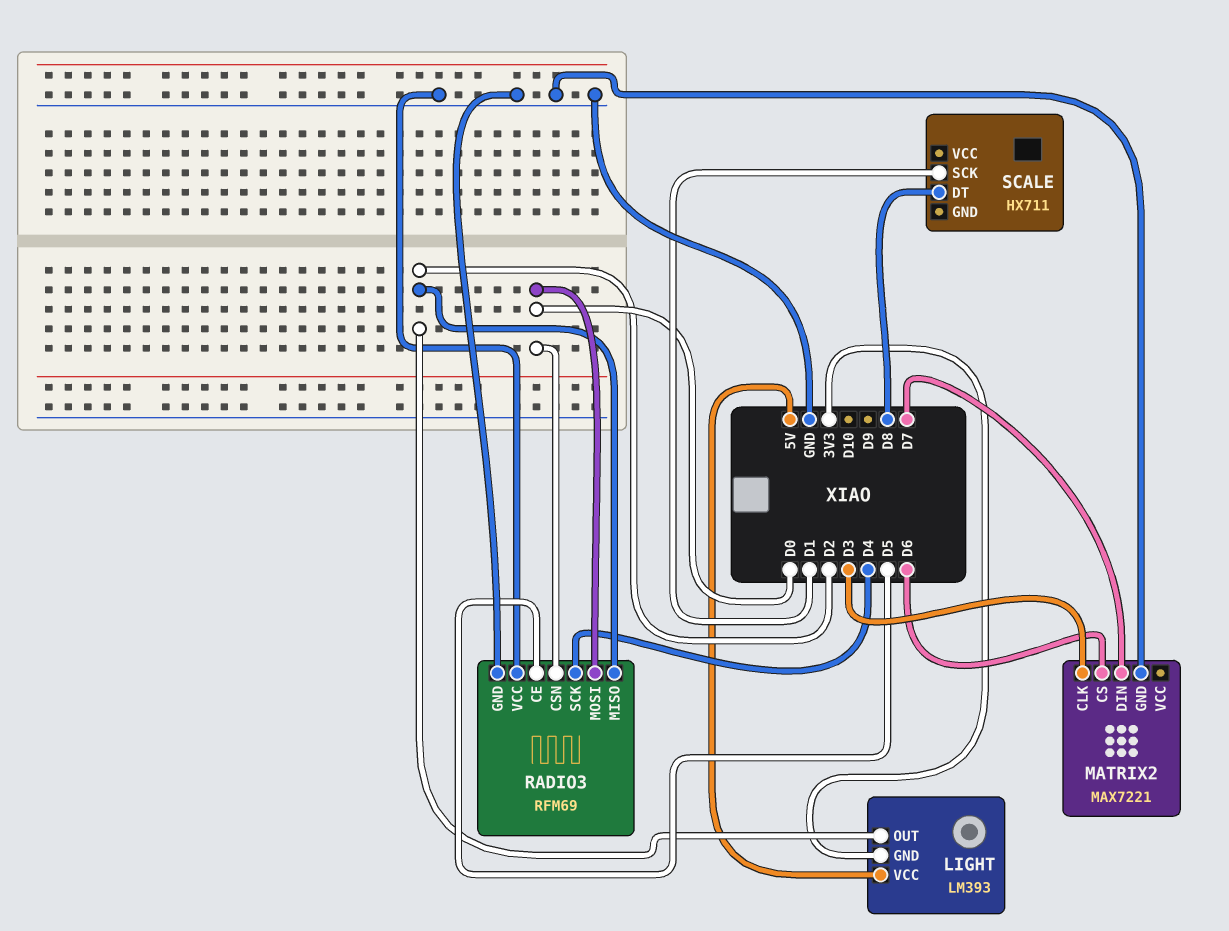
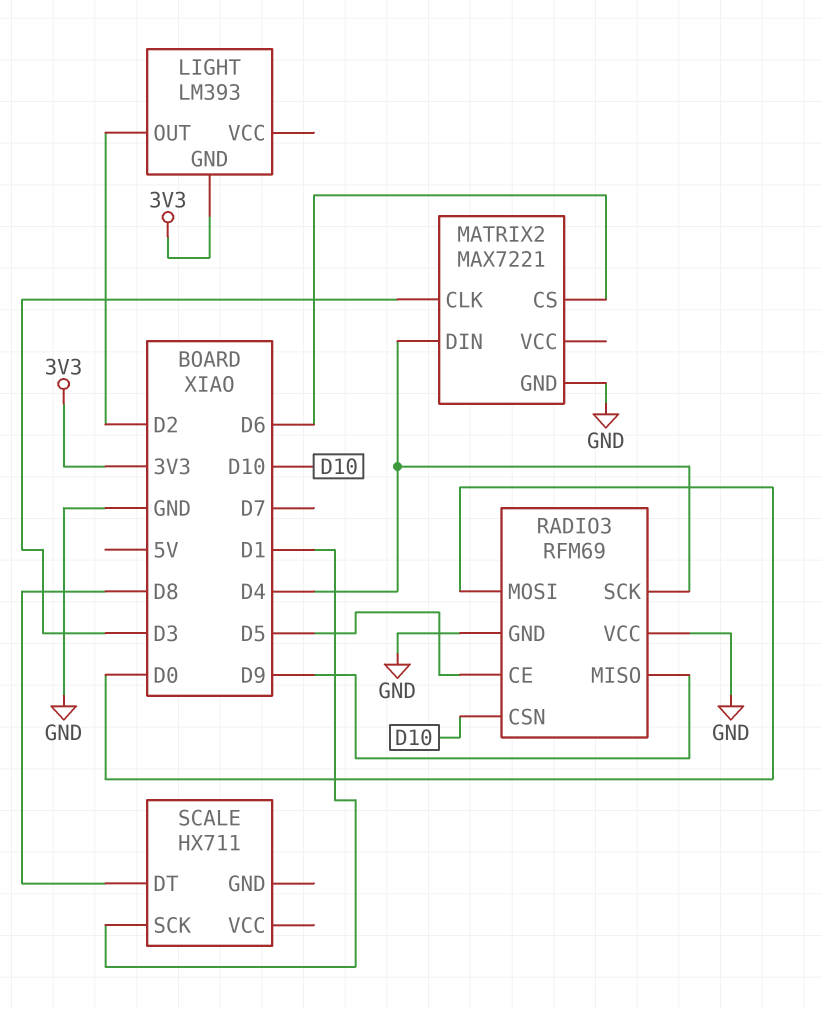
LIGHT pin VCC: 5V -> none
MATRIX2 pin DIN: D7 -> D4
RADIO3 pin CSN: D0 -> D10
RADIO3 pin MISO: D2 -> D9

